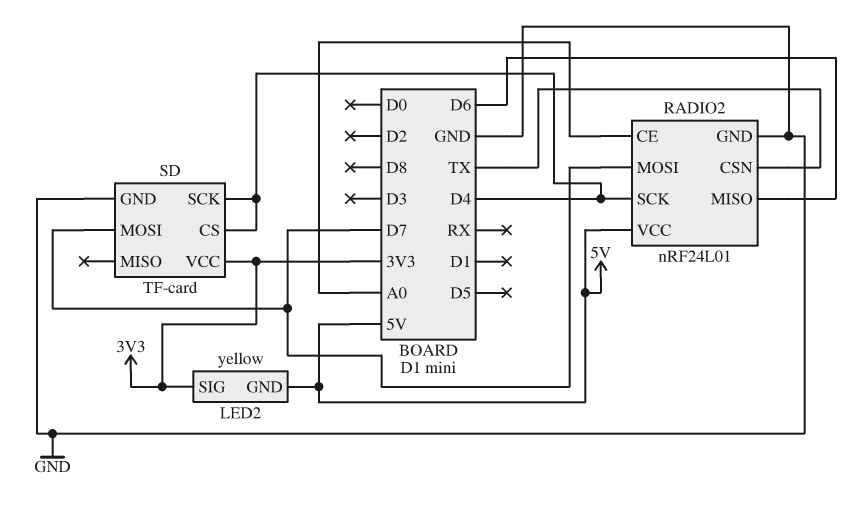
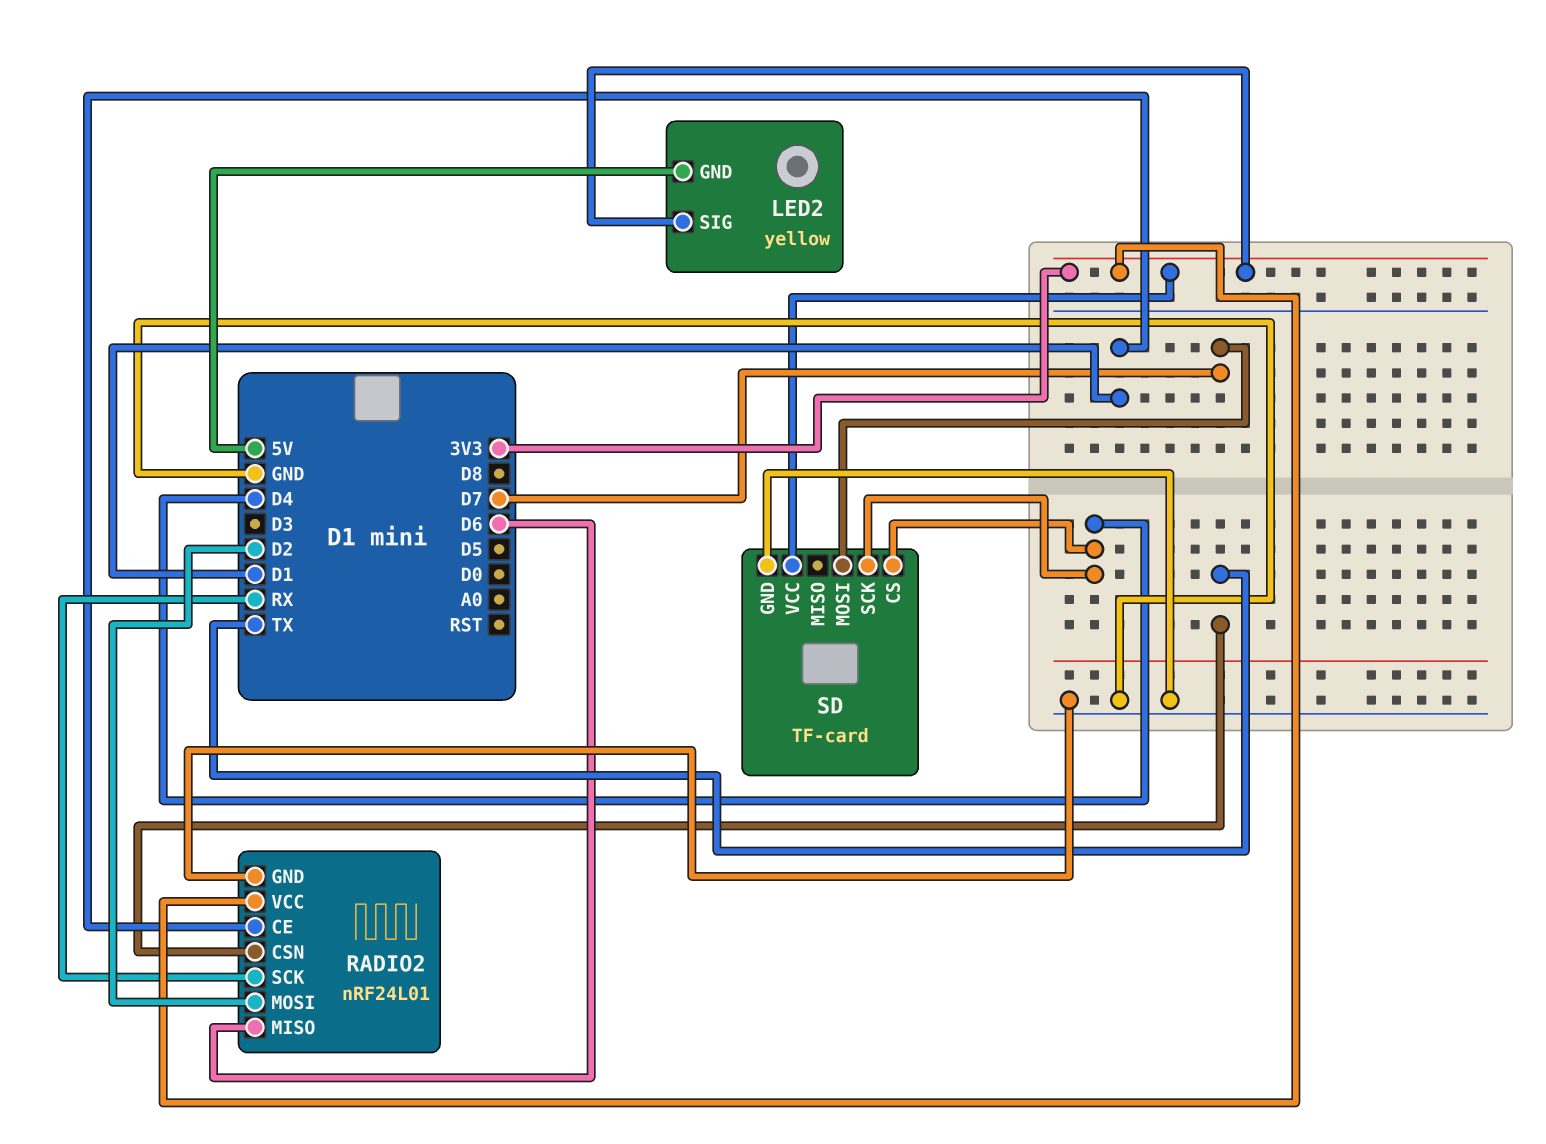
RADIO2 pin CE: A0 -> D1
RADIO2 pin MOSI: D7 -> D2
RADIO2 pin SCK: D4 -> RX
RADIO2 pin VCC: 5V -> 3V3

